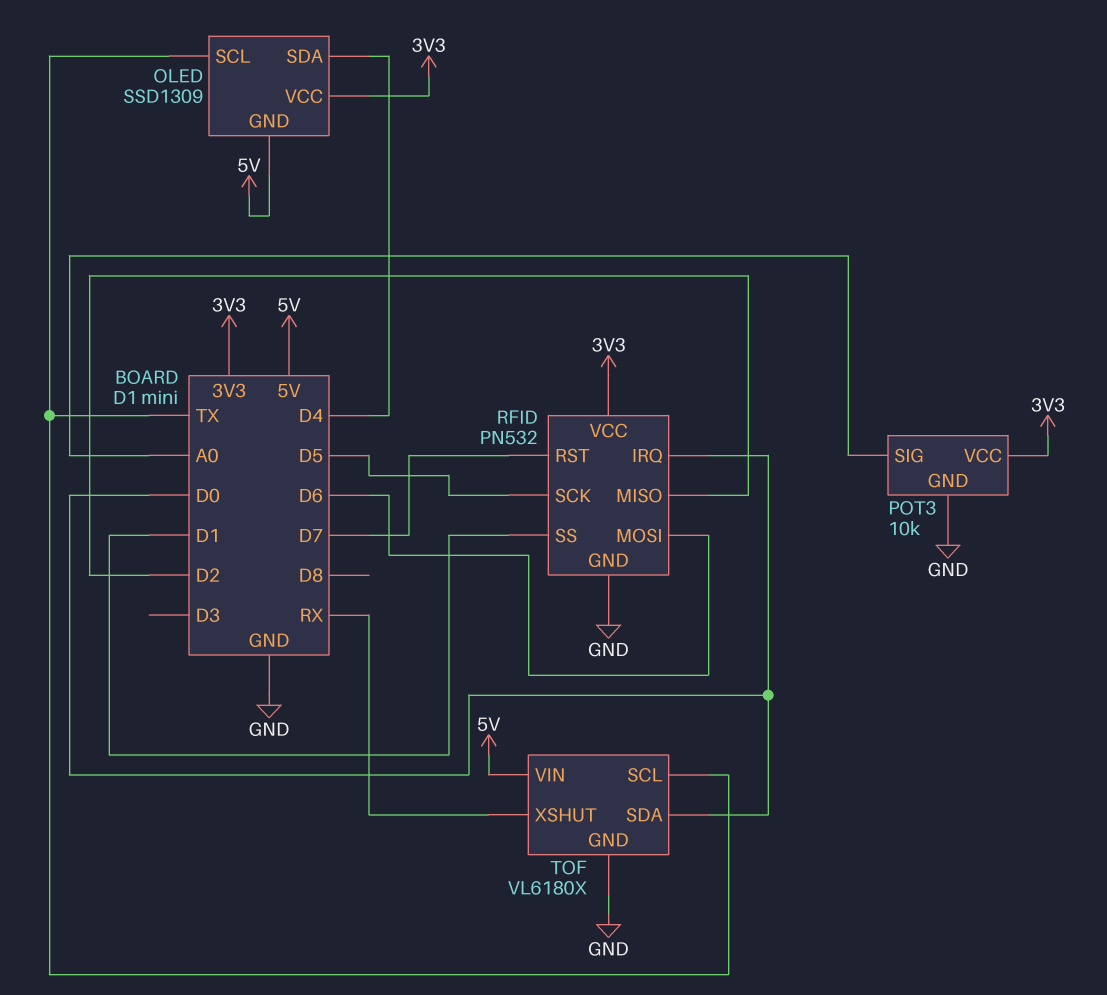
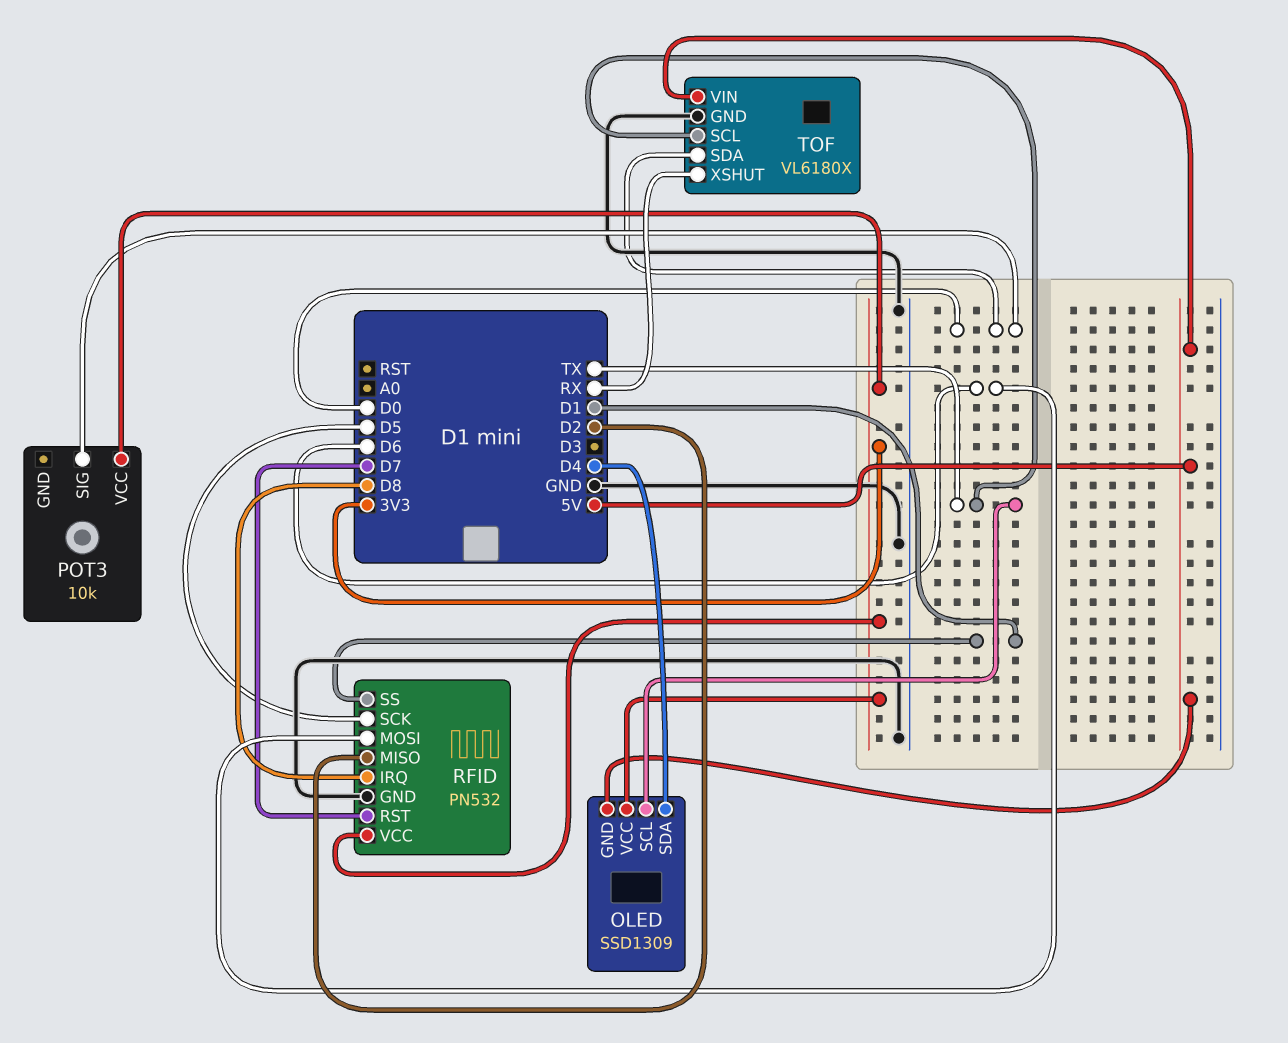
POT3 pin GND: GND -> none
POT3 pin SIG: A0 -> D0
RFID pin IRQ: D0 -> D8

